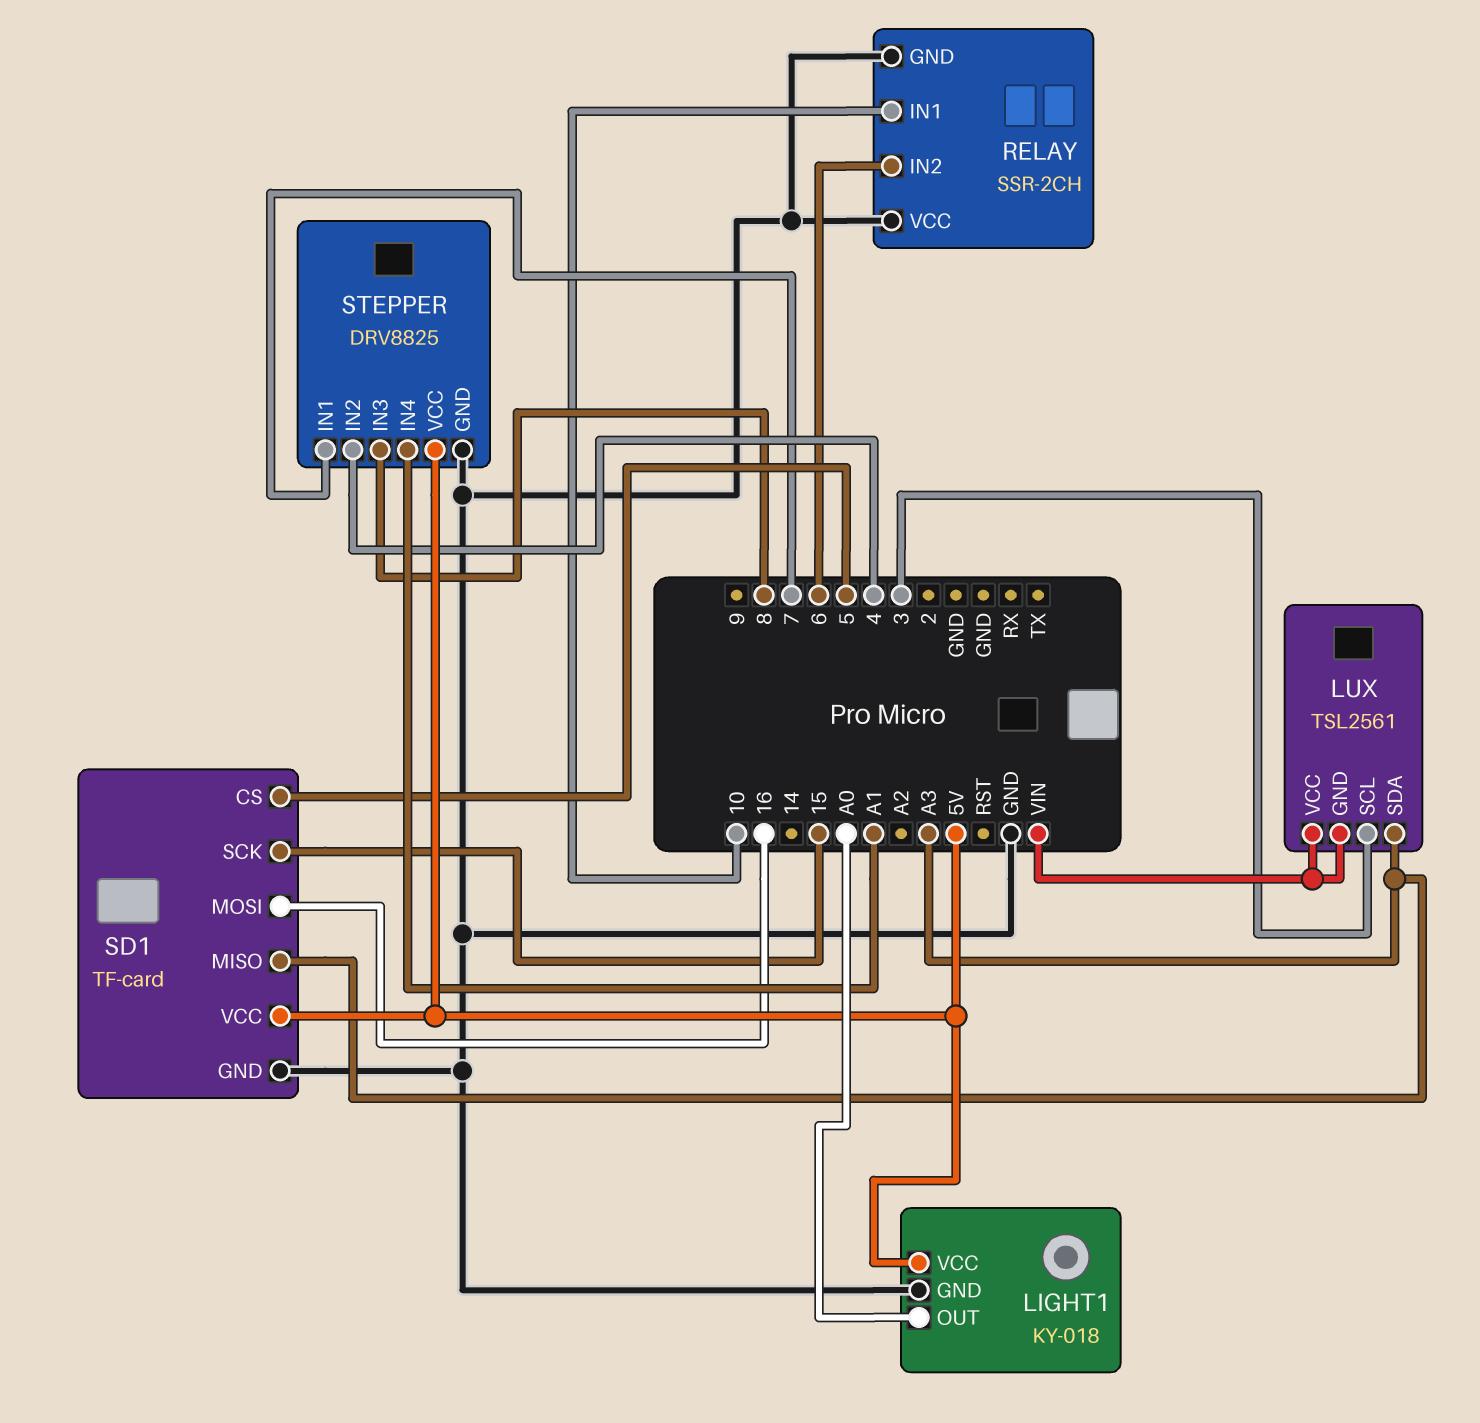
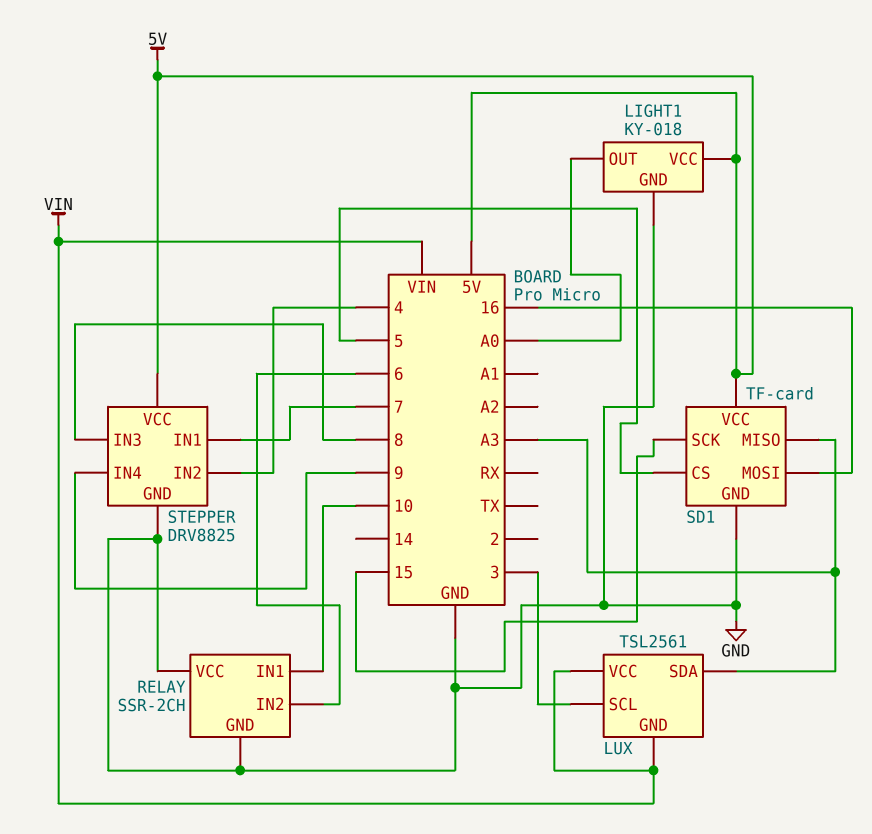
STEPPER pin IN4: A1 -> 9

